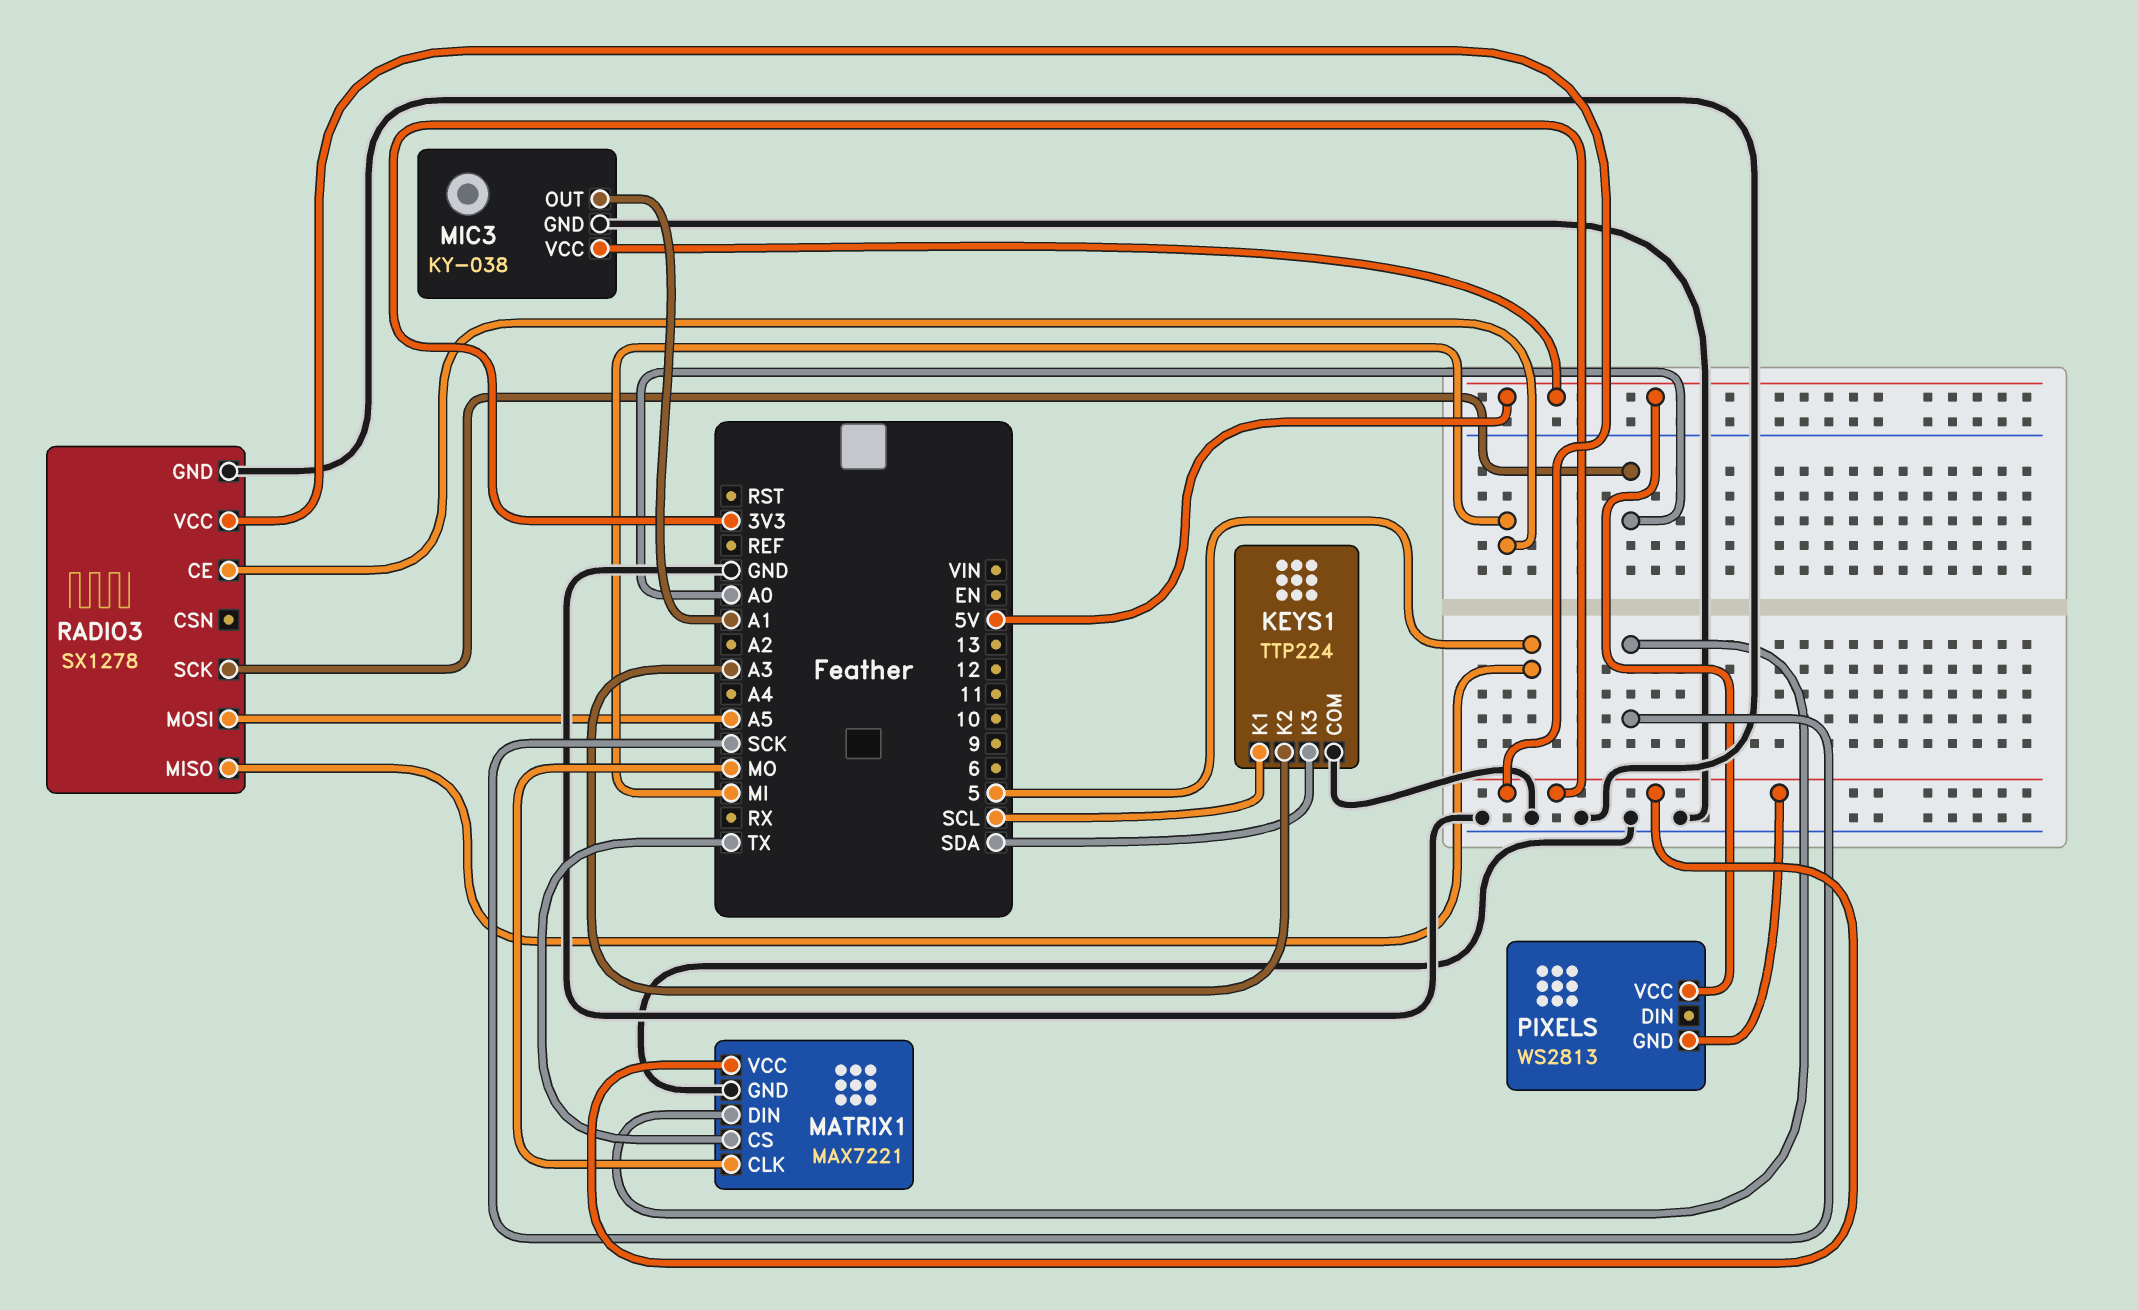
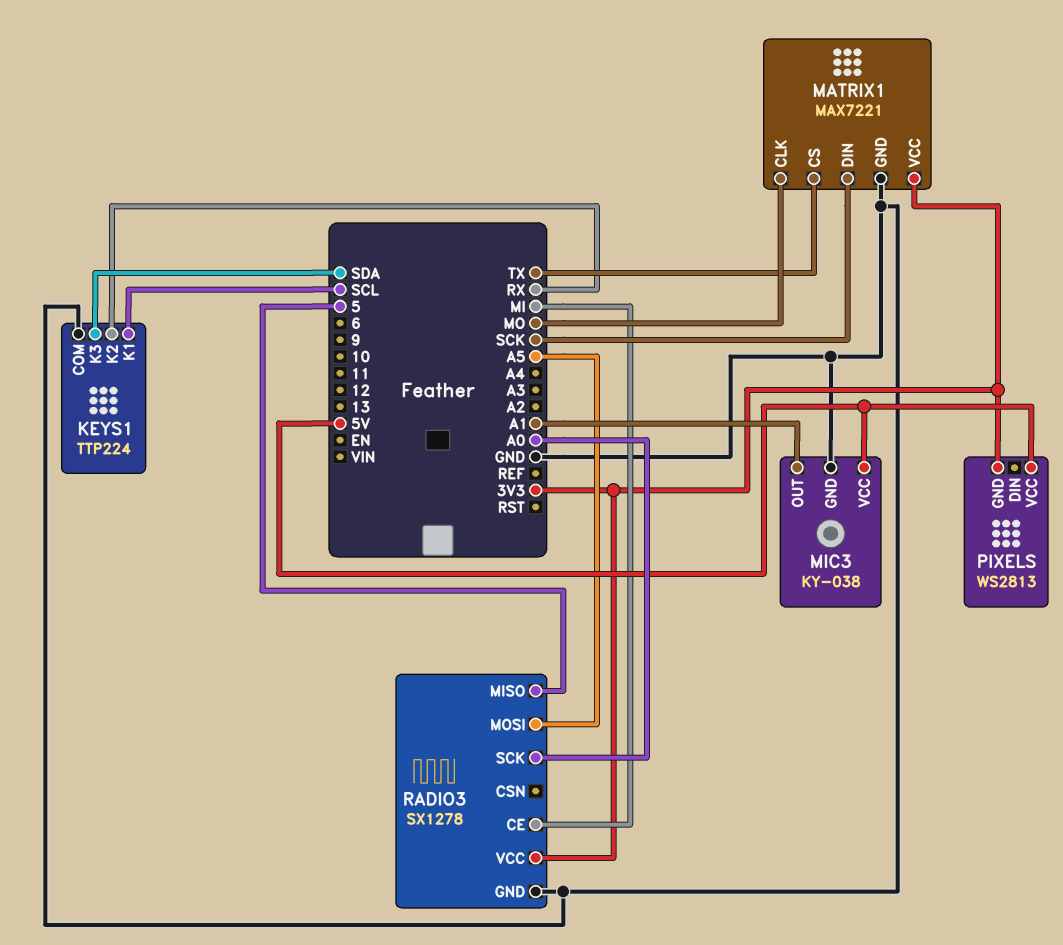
KEYS1 pin K2: A3 -> RX

